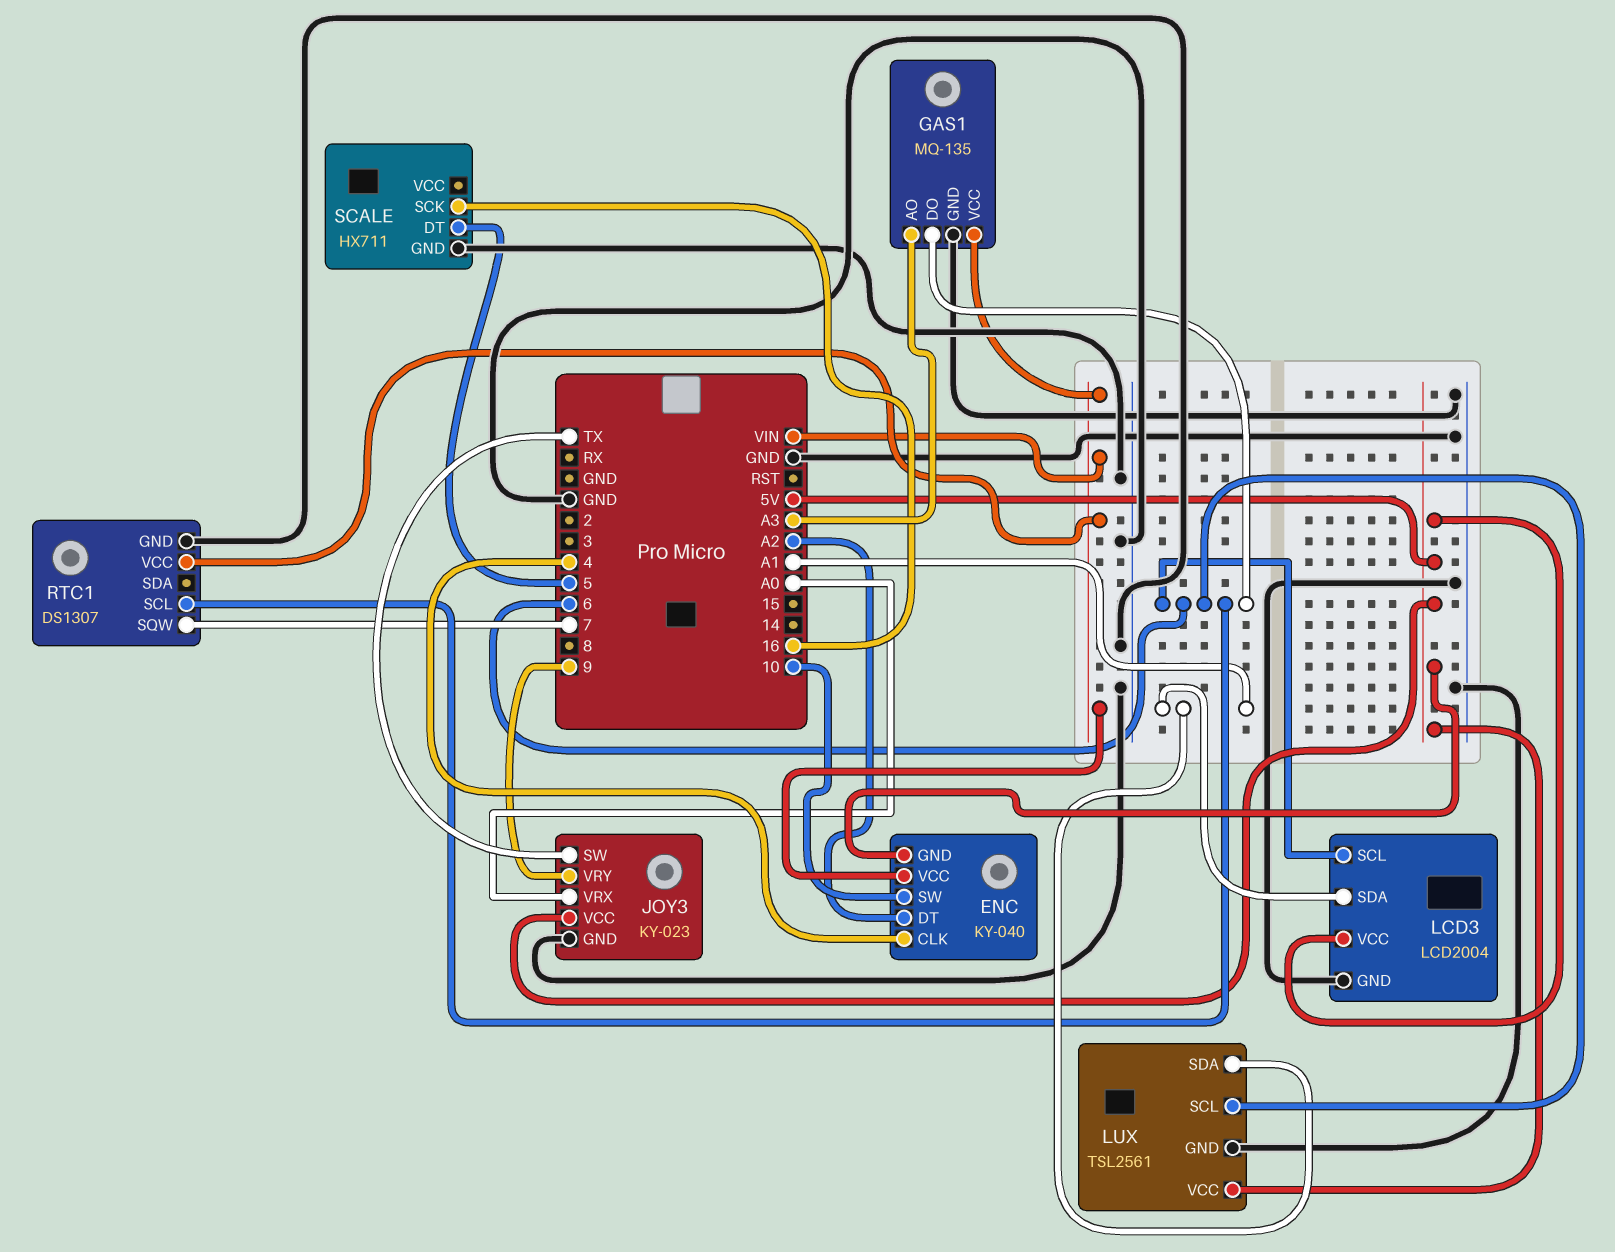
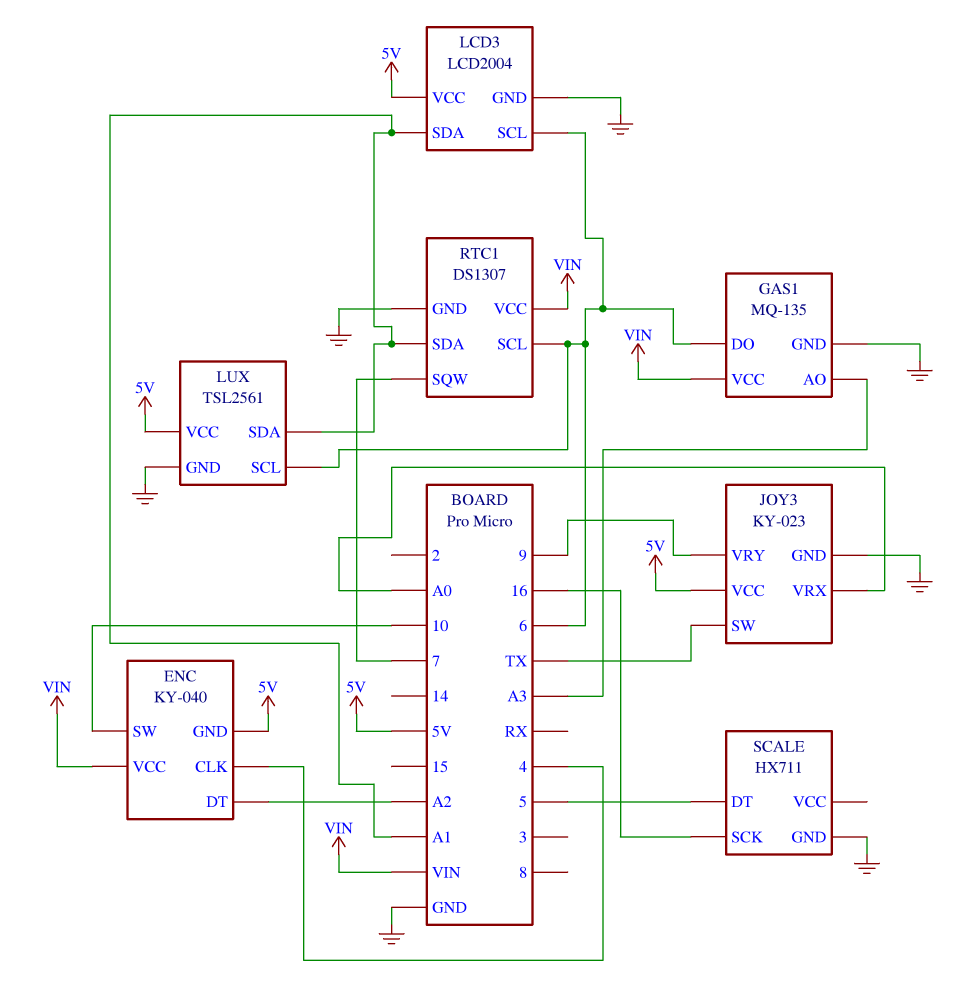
RTC1 pin SDA: none -> A1

